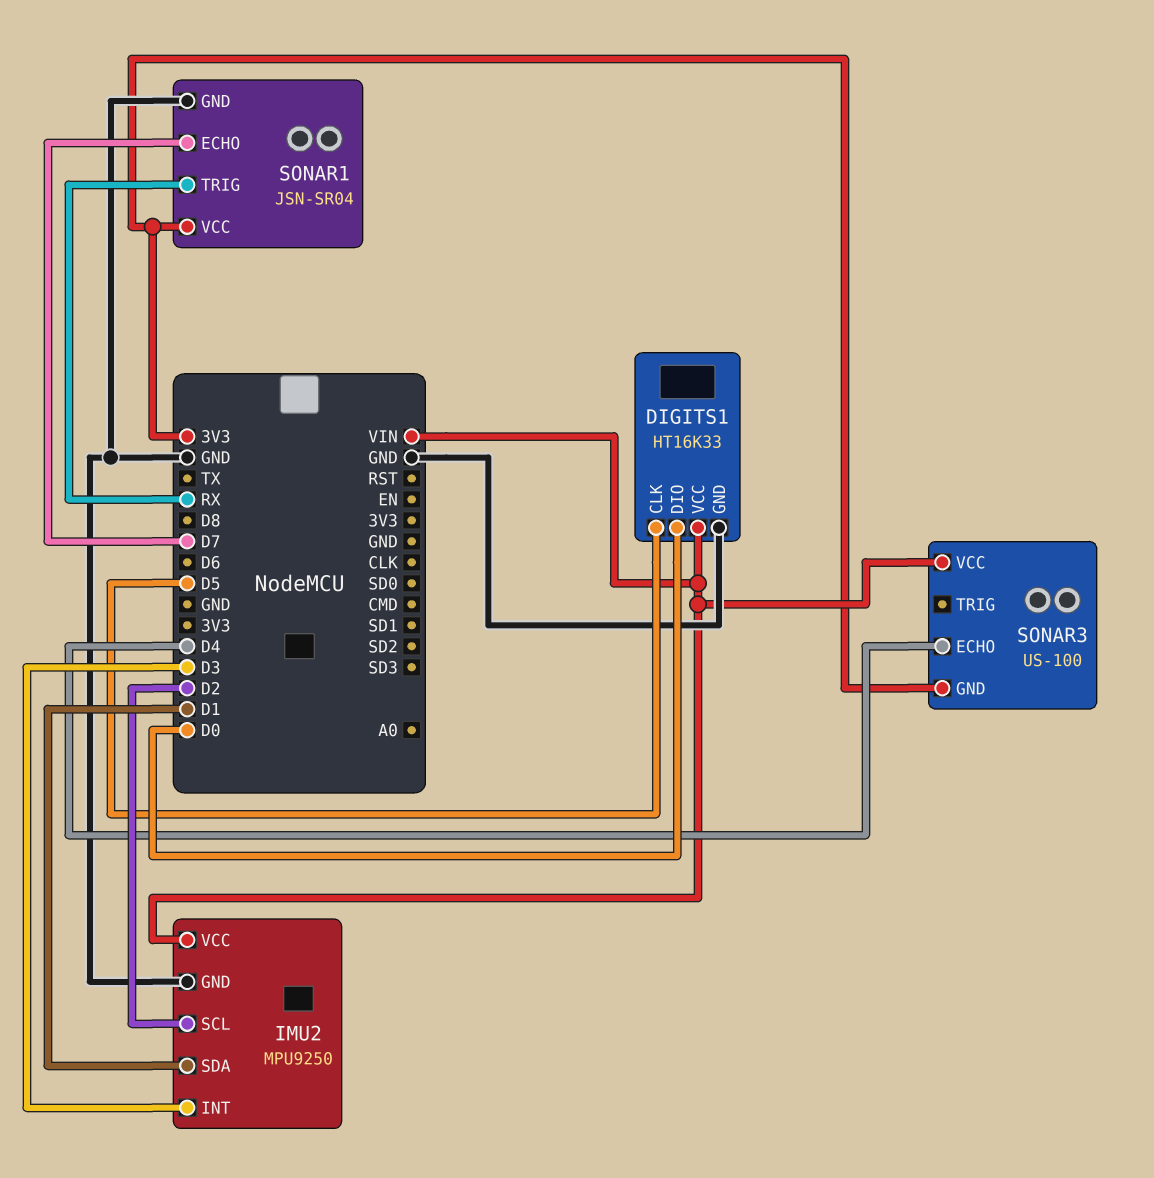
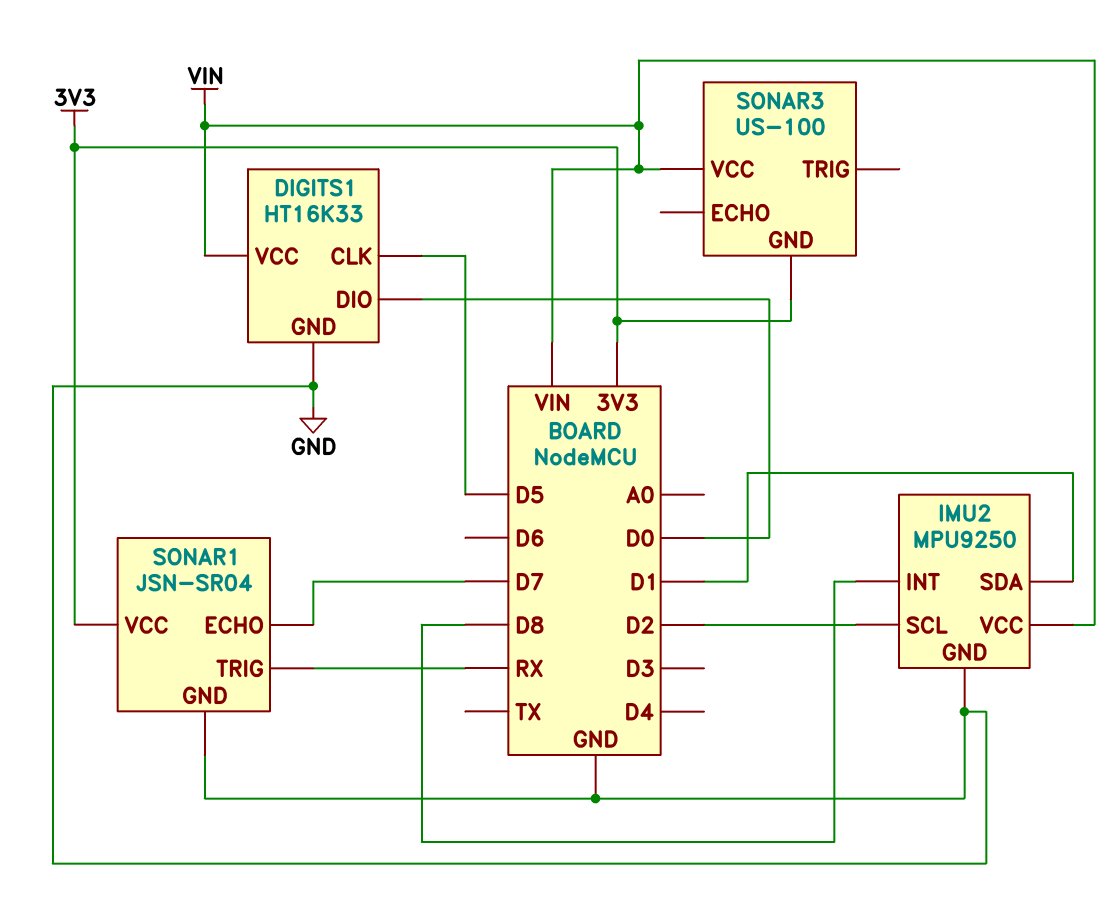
IMU2 pin INT: D3 -> D8
SONAR3 pin ECHO: D4 -> none

